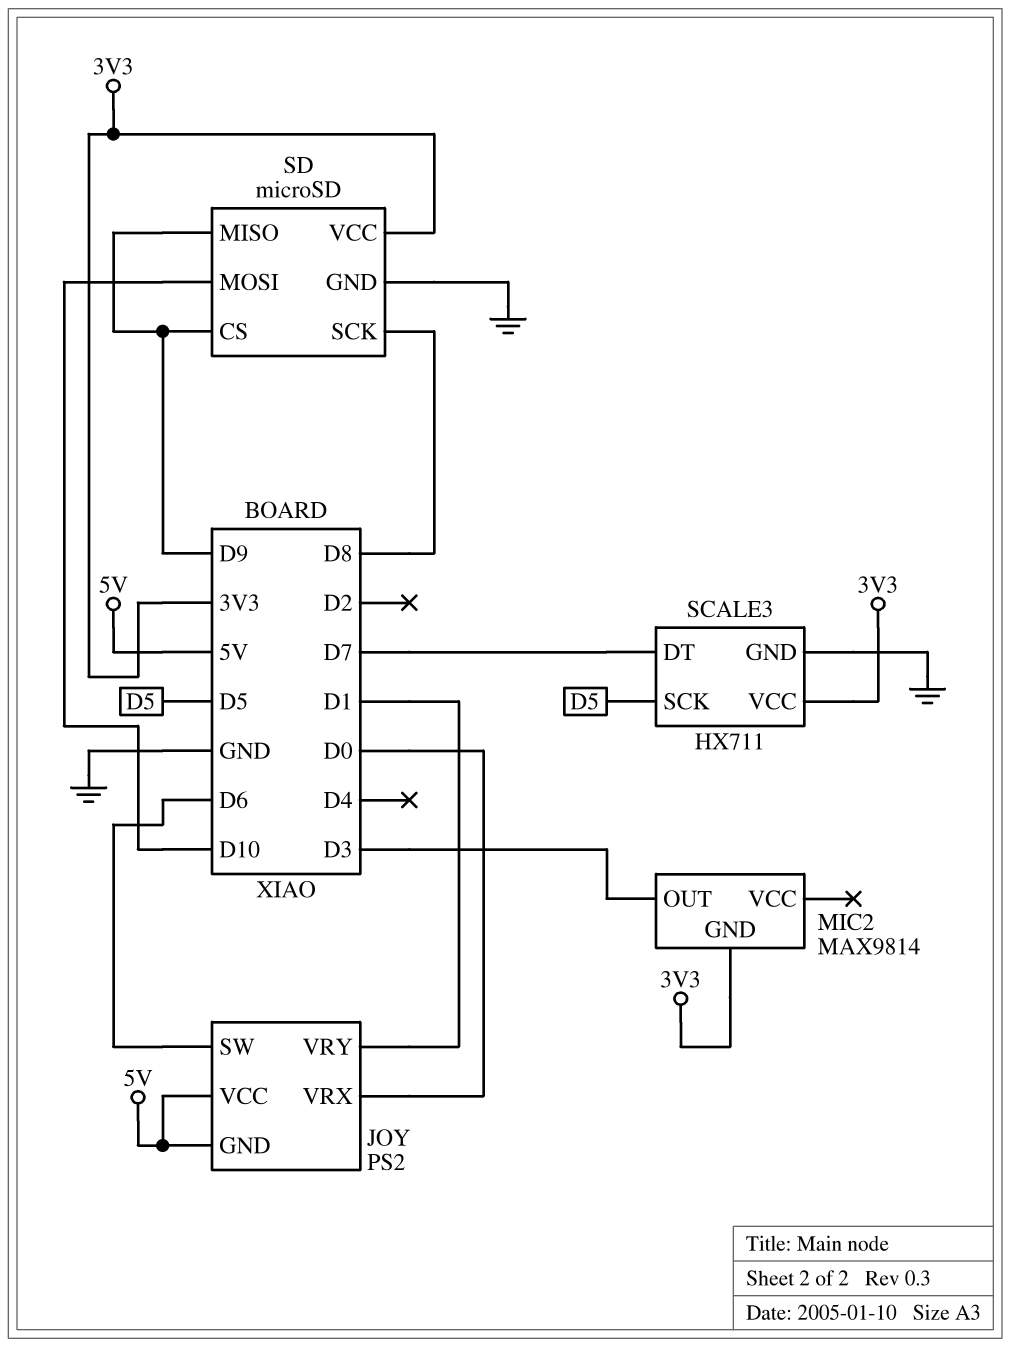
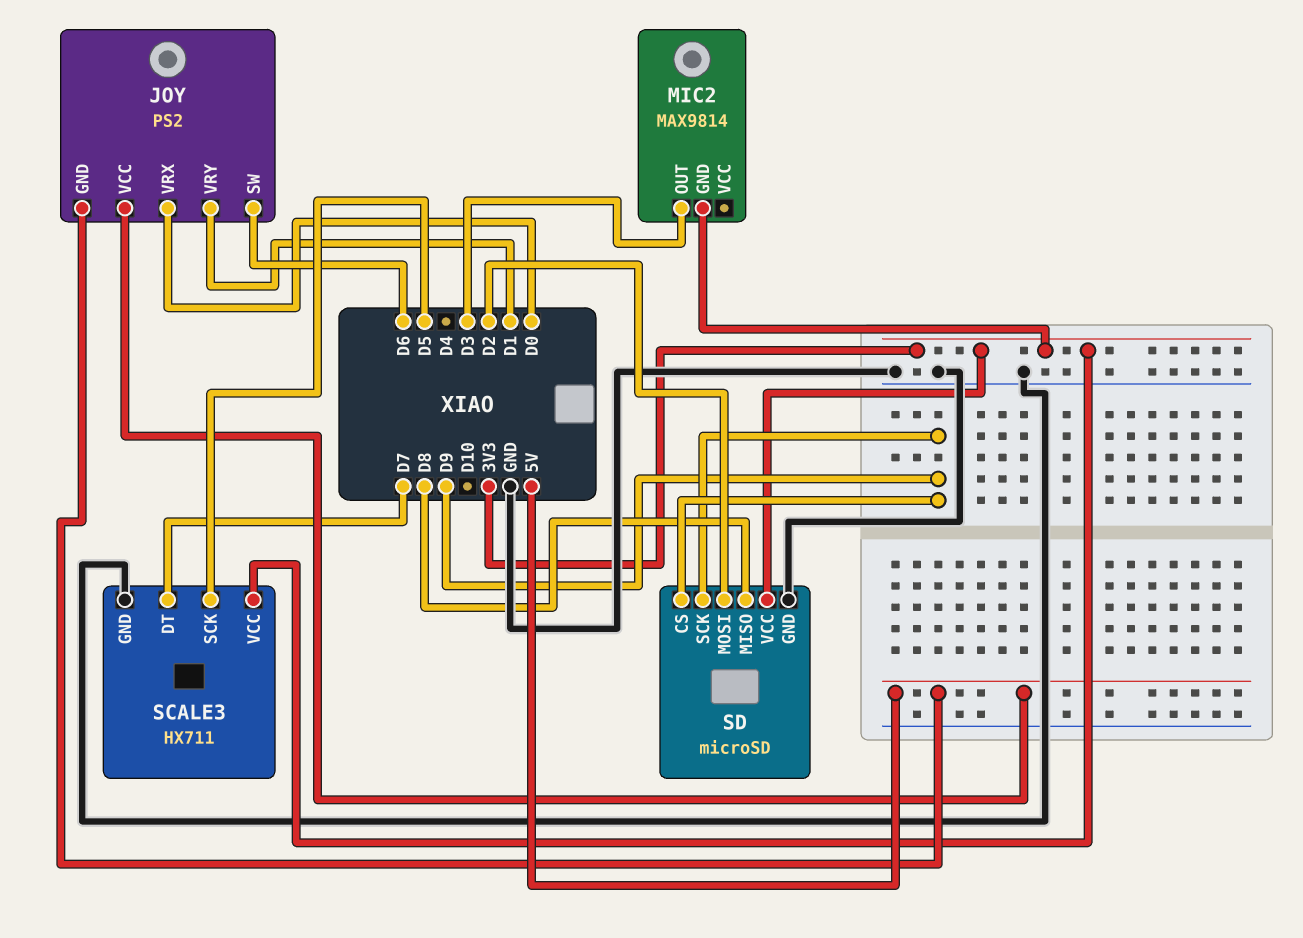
SD pin MISO: D9 -> D8
SD pin MOSI: D10 -> D2
SD pin SCK: D8 -> D9

